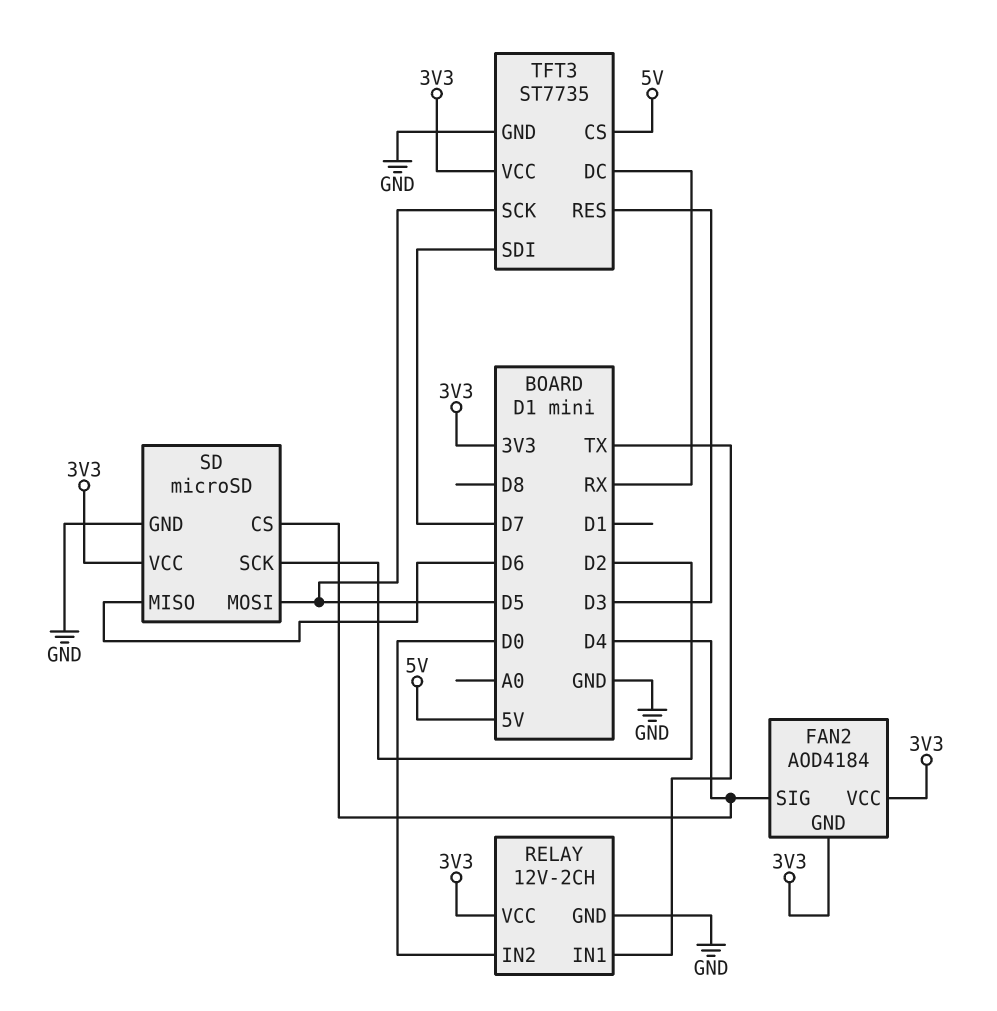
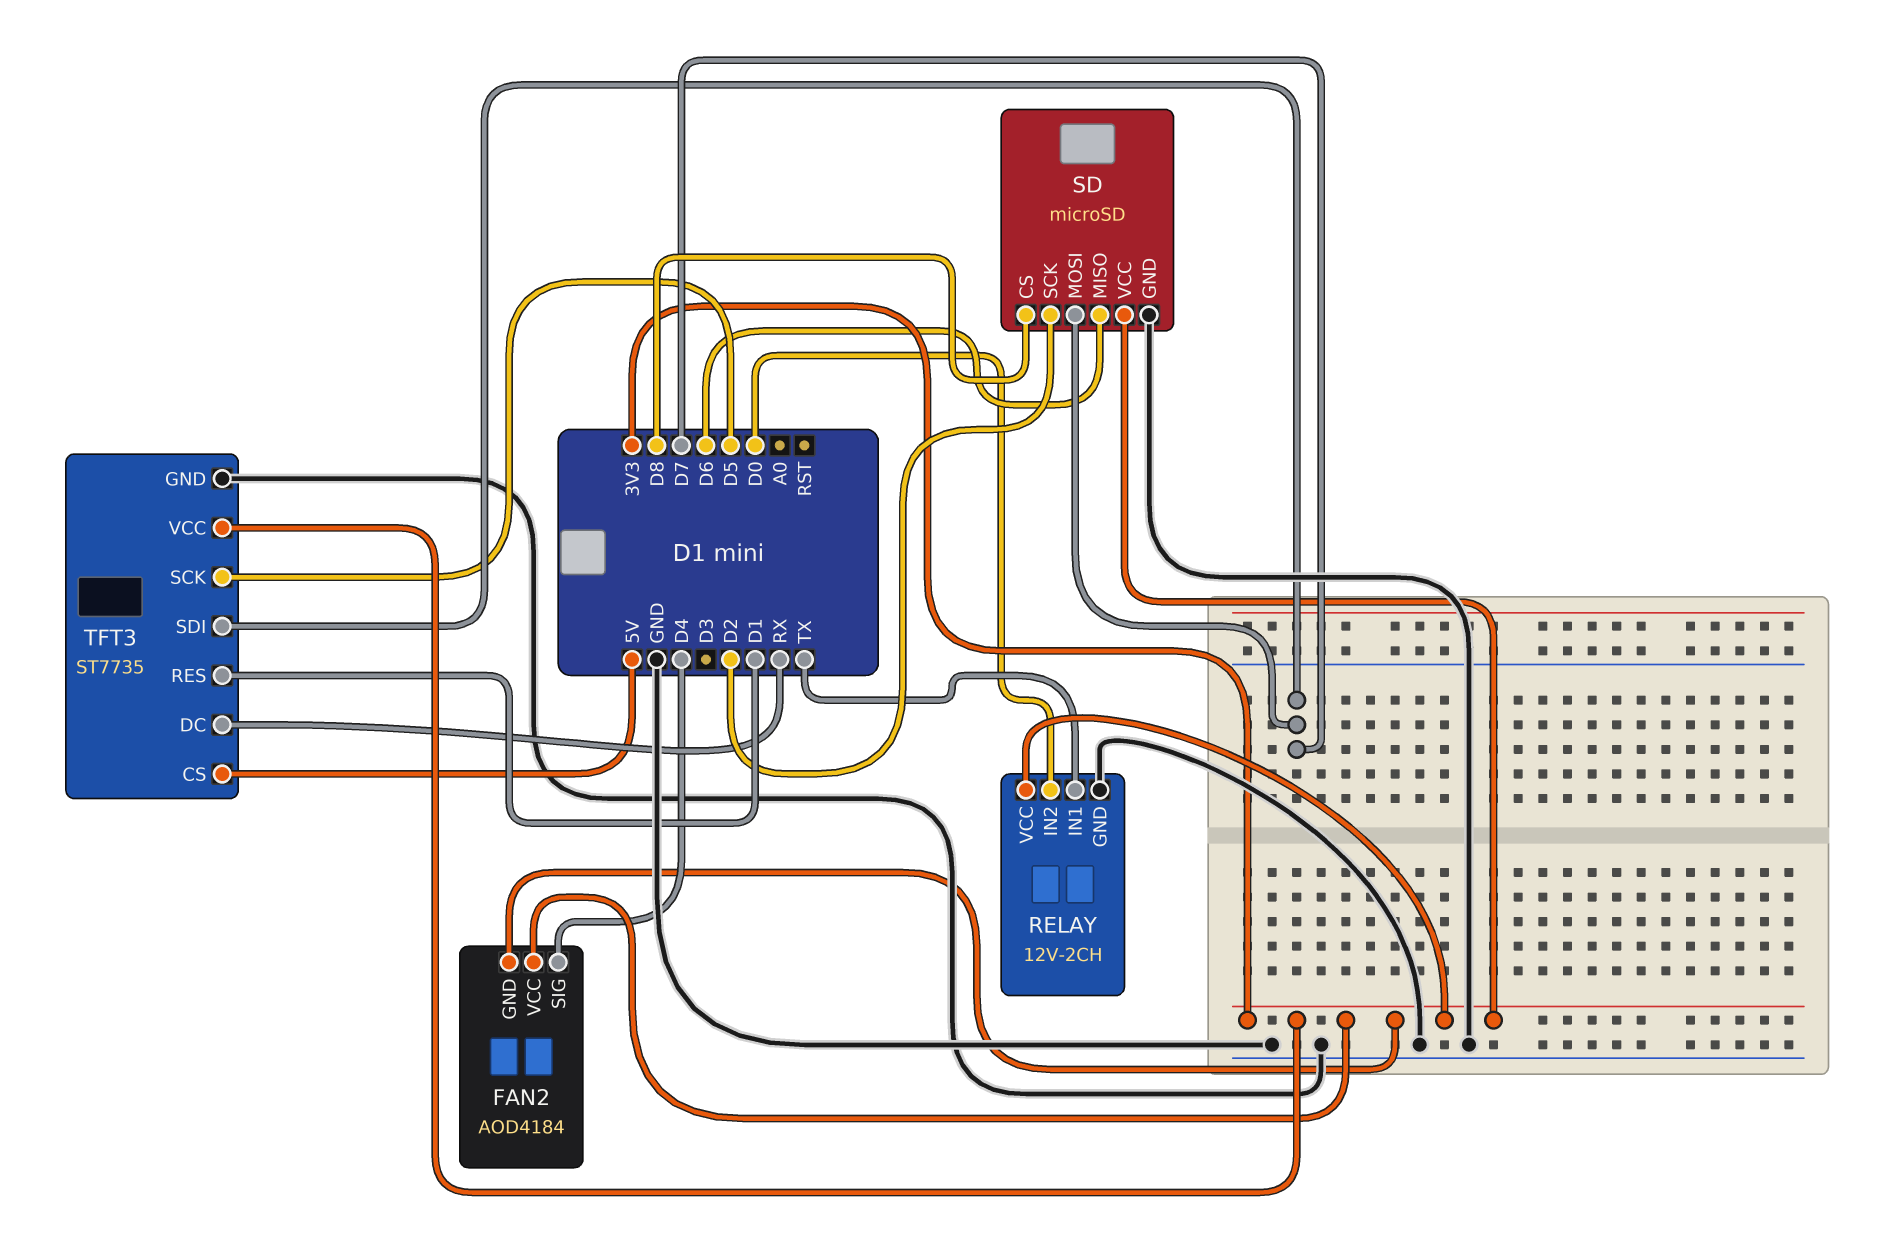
SD pin CS: D4 -> D8
SD pin MOSI: D5 -> D7
TFT3 pin RES: D3 -> D1

